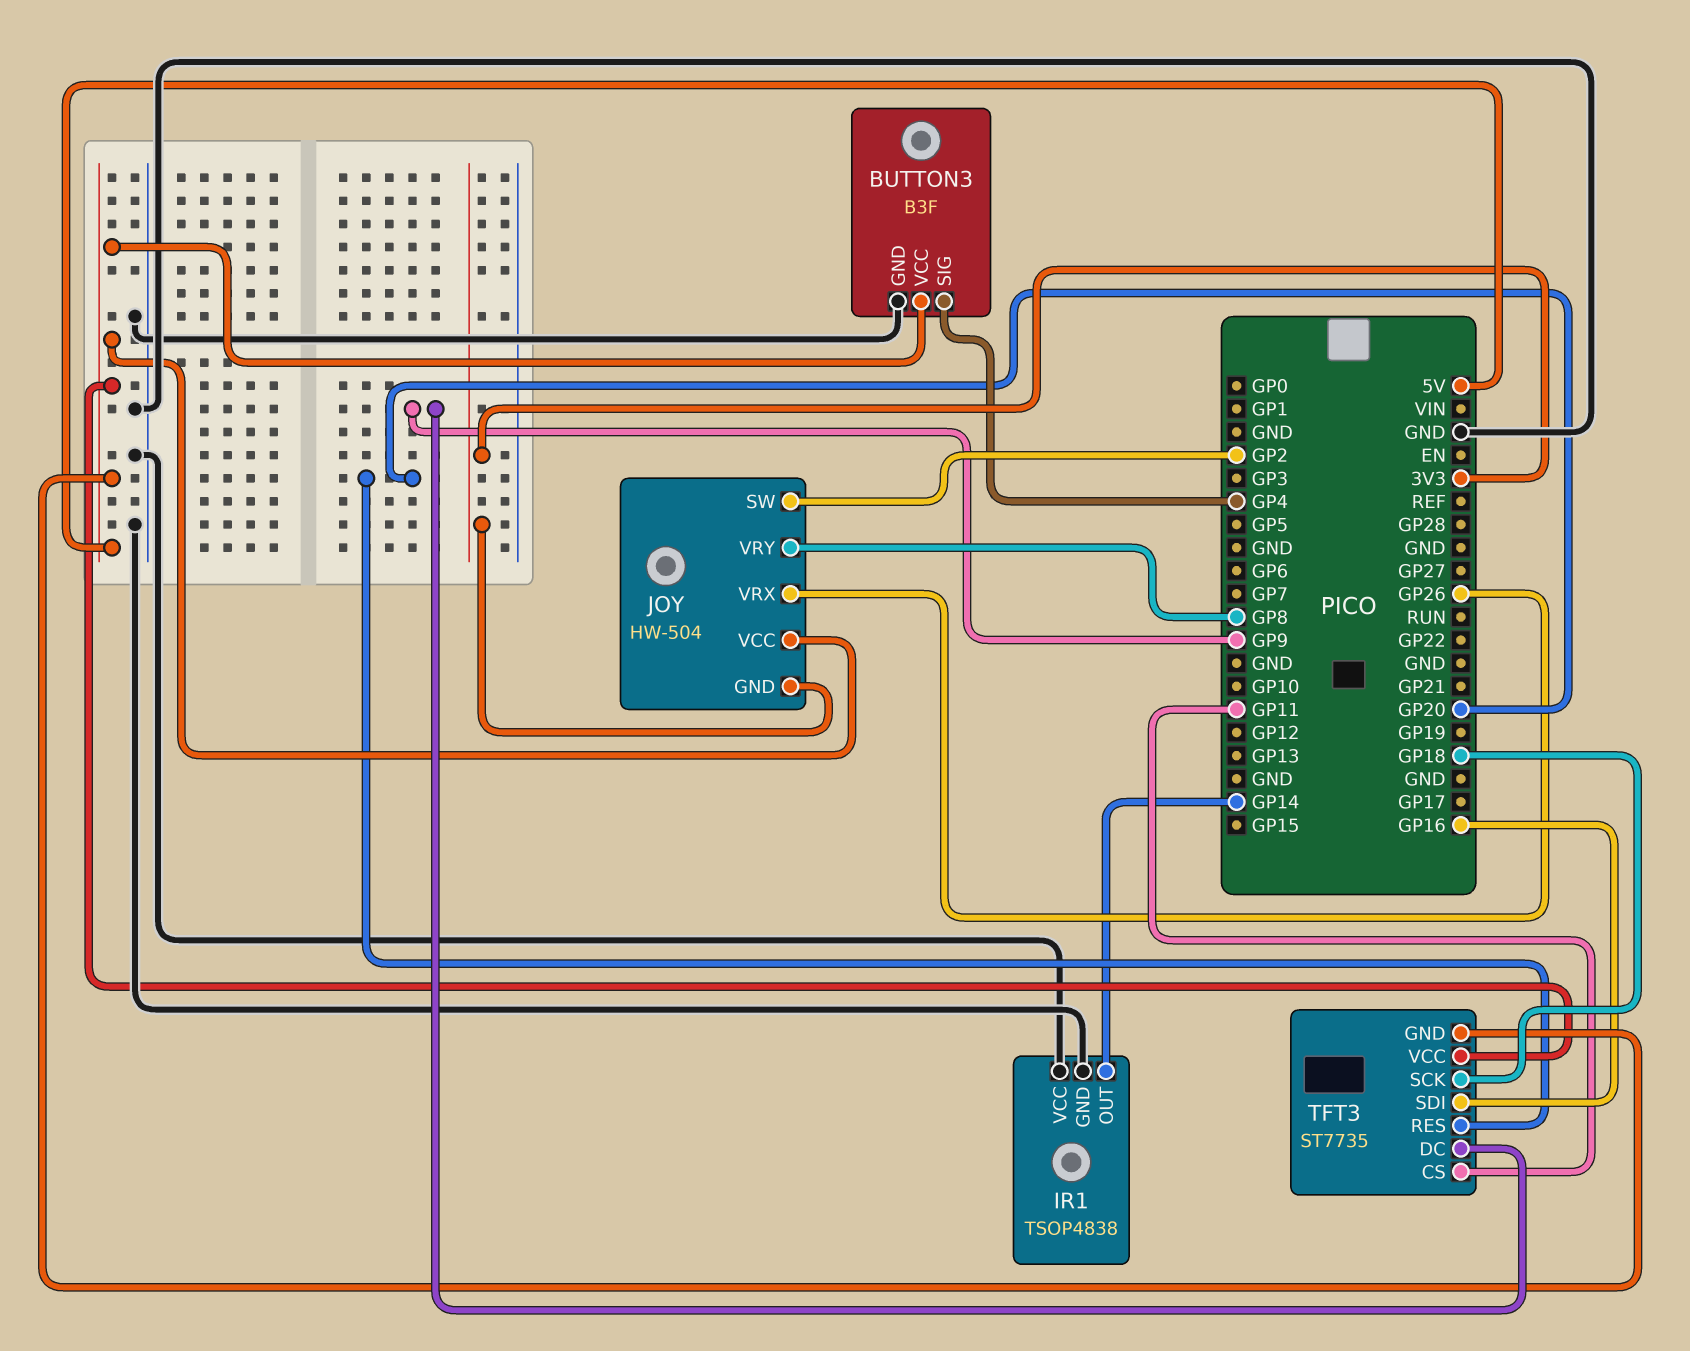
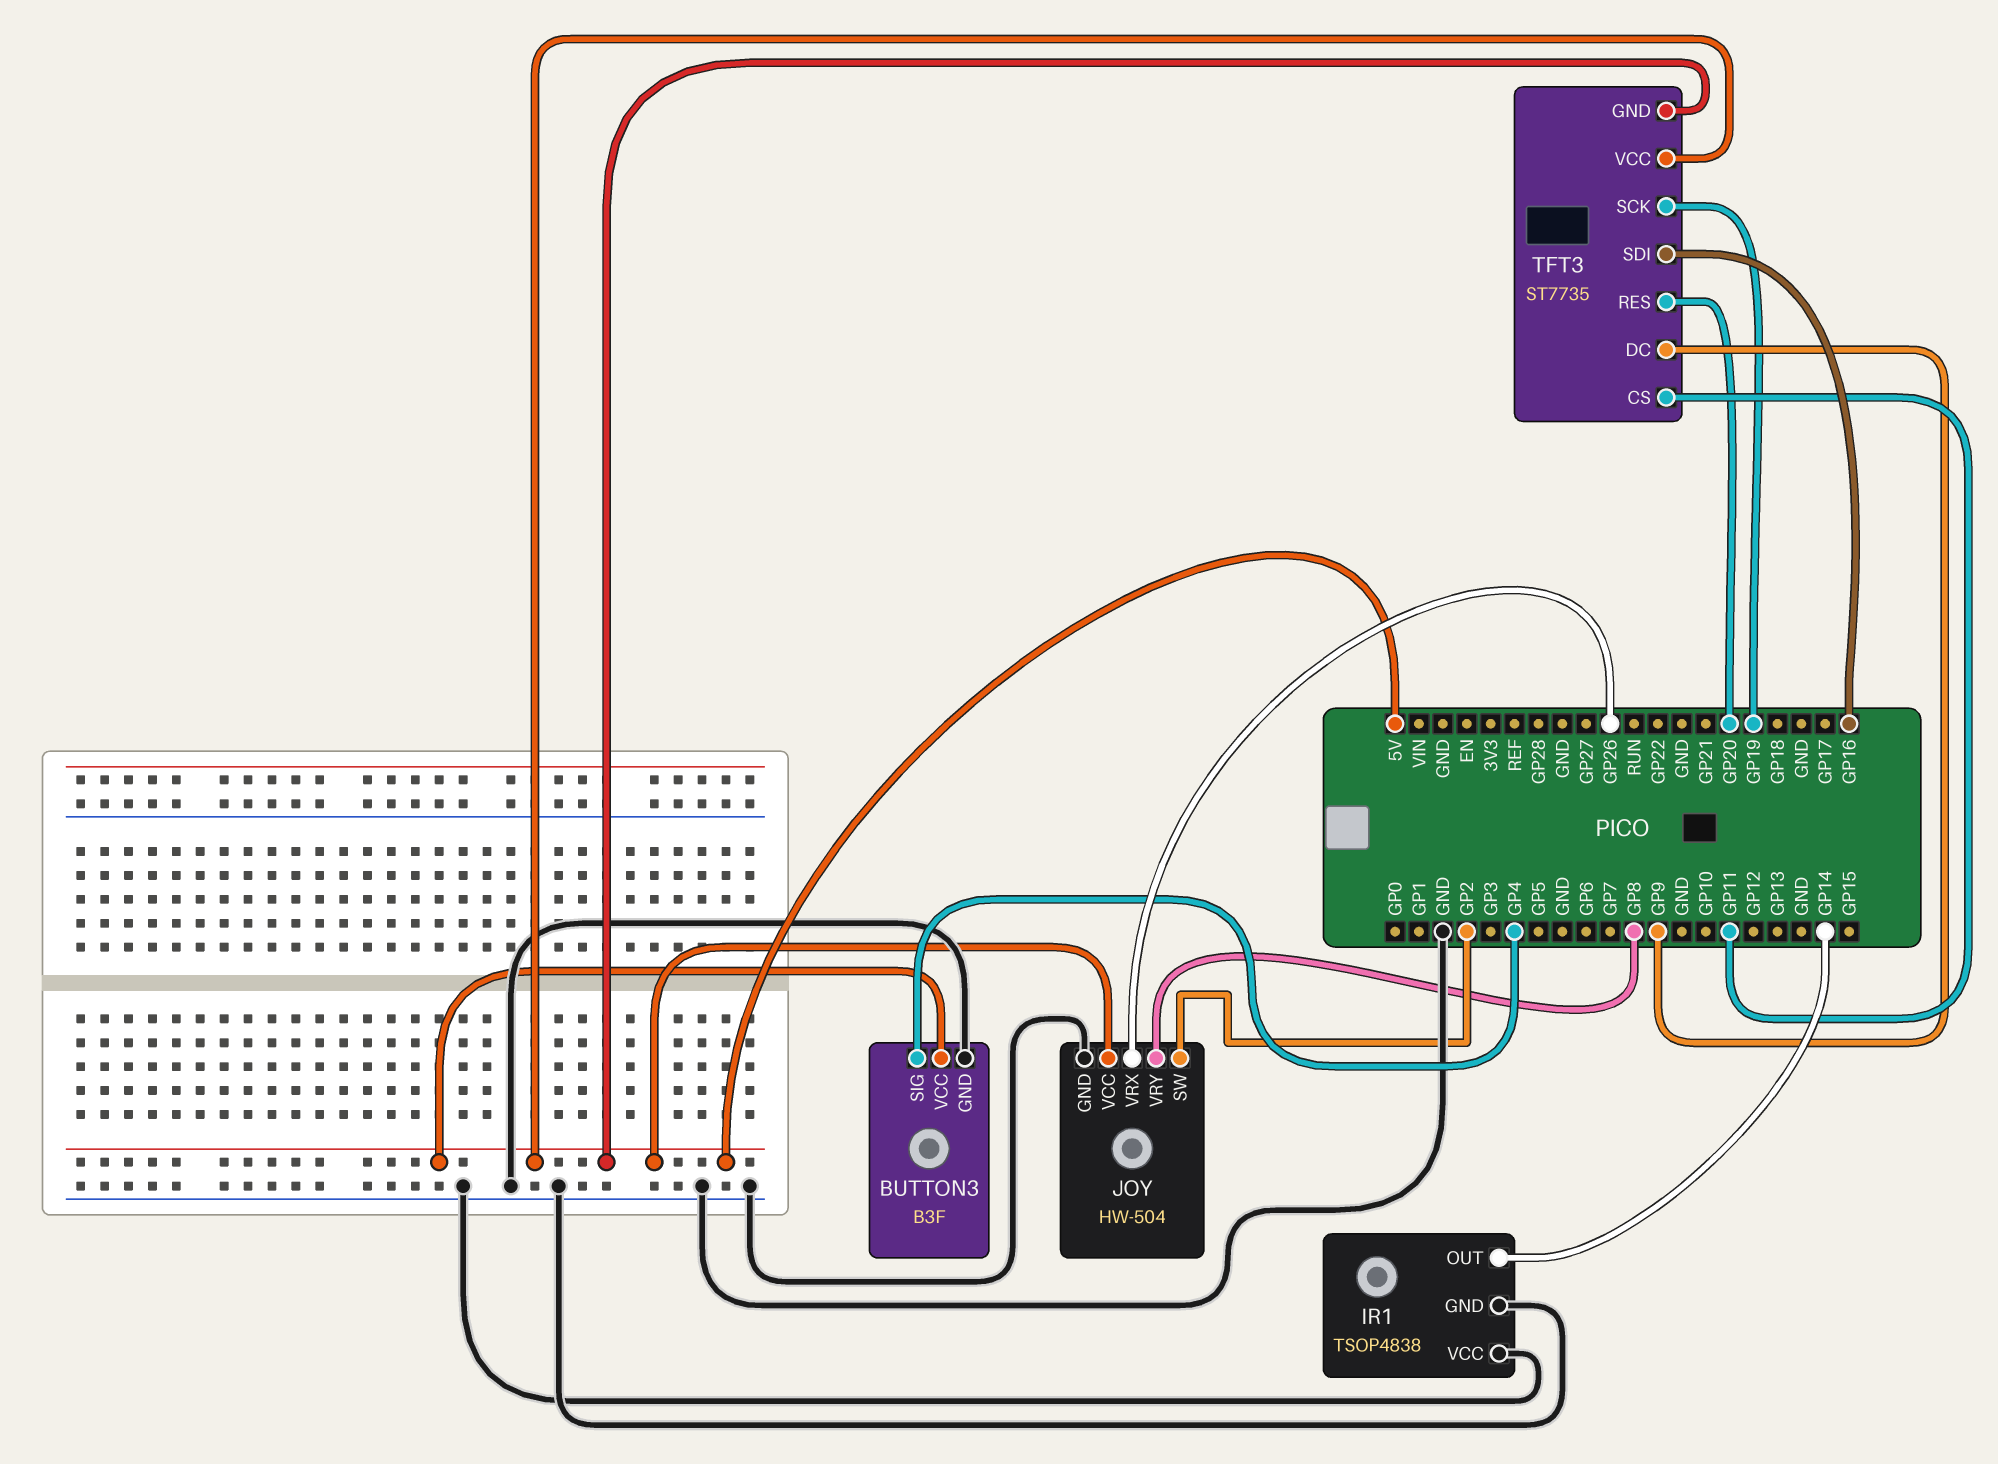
JOY pin GND: 3V3 -> GND
TFT3 pin SCK: GP18 -> GP19

